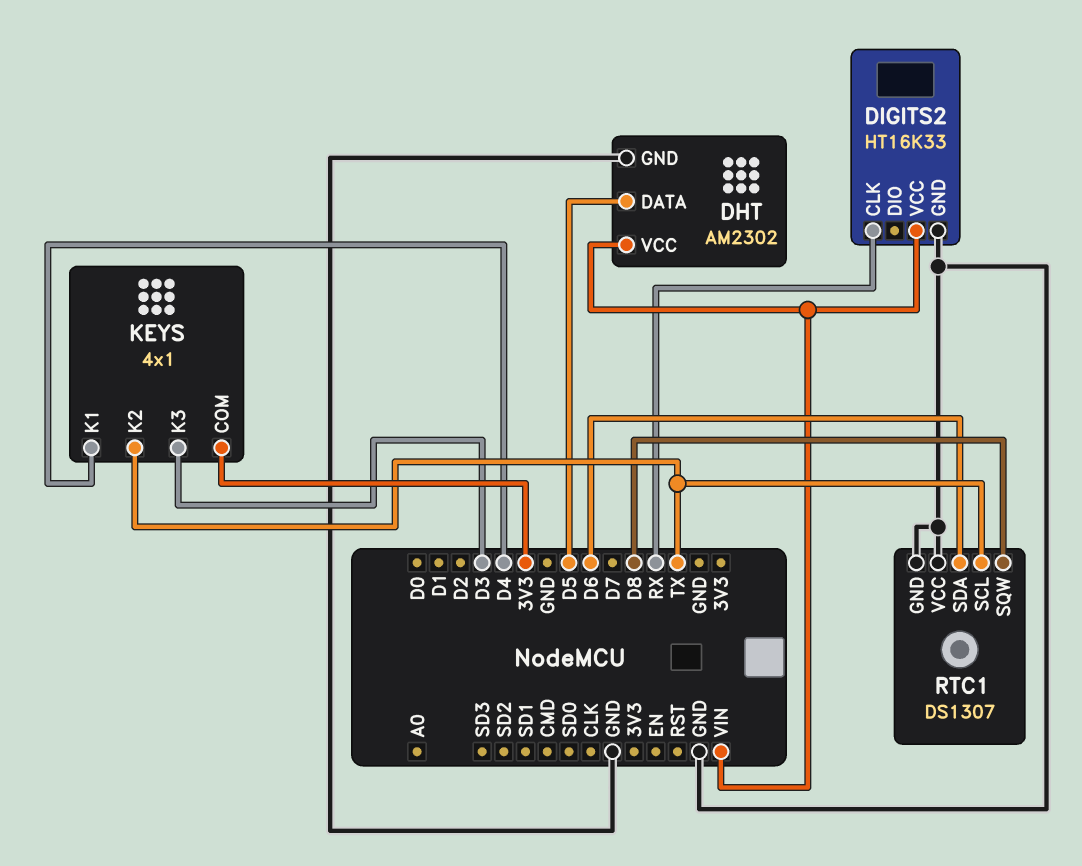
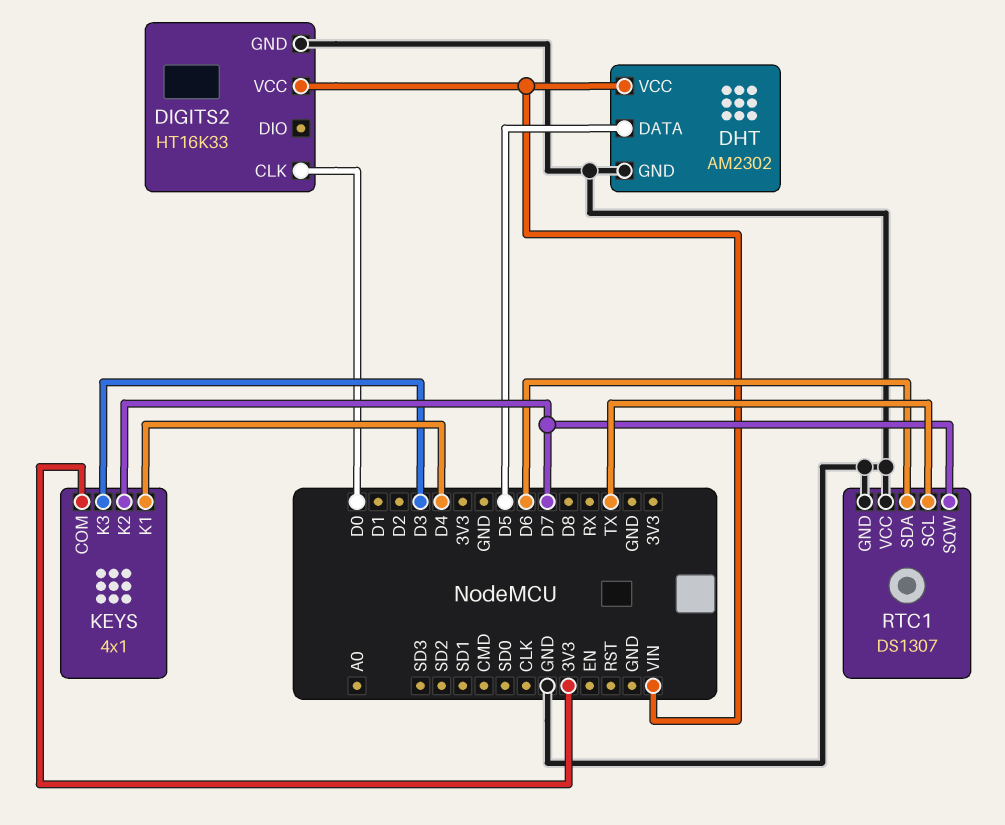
DIGITS2 pin CLK: RX -> D0
KEYS pin K2: TX -> D7
RTC1 pin SQW: D8 -> D7

